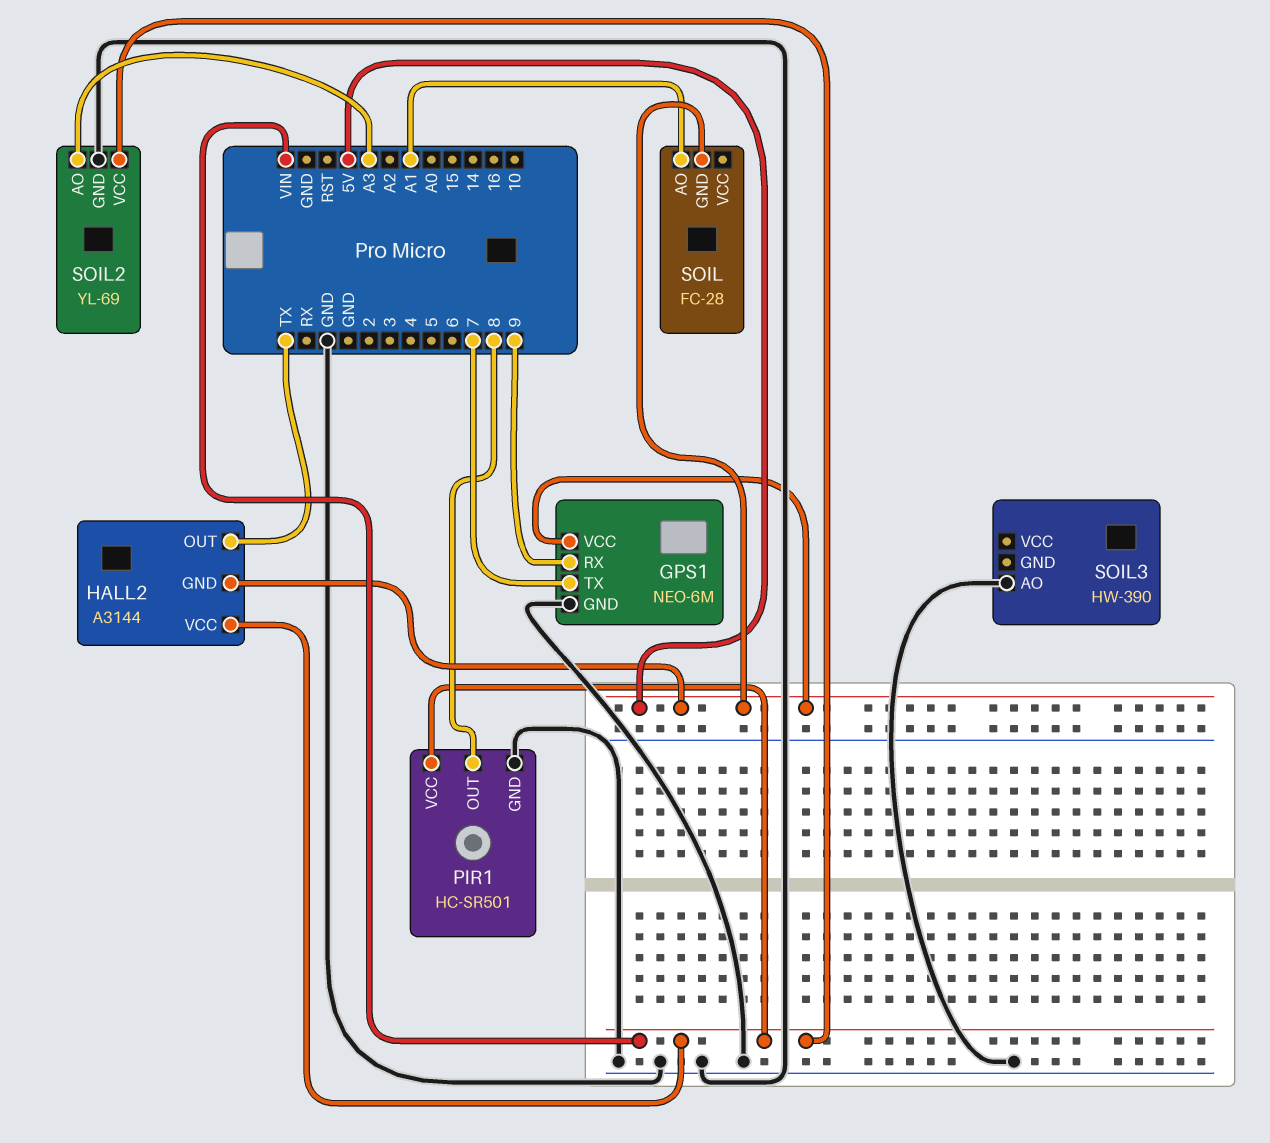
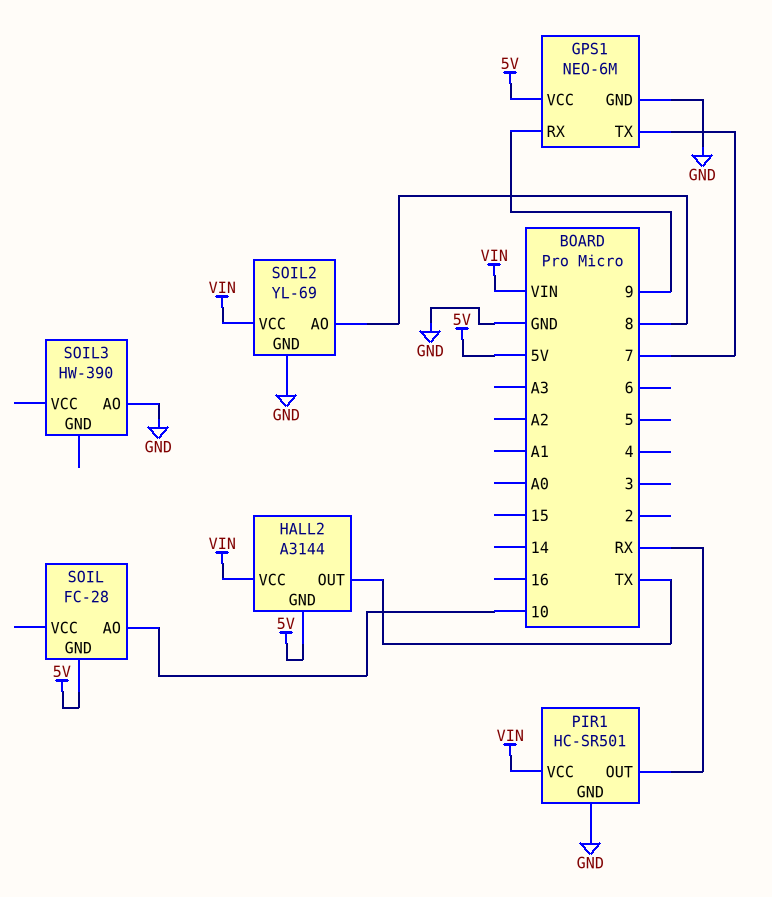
PIR1 pin OUT: 8 -> RX
SOIL pin AO: A1 -> 10
SOIL2 pin AO: A3 -> 8

